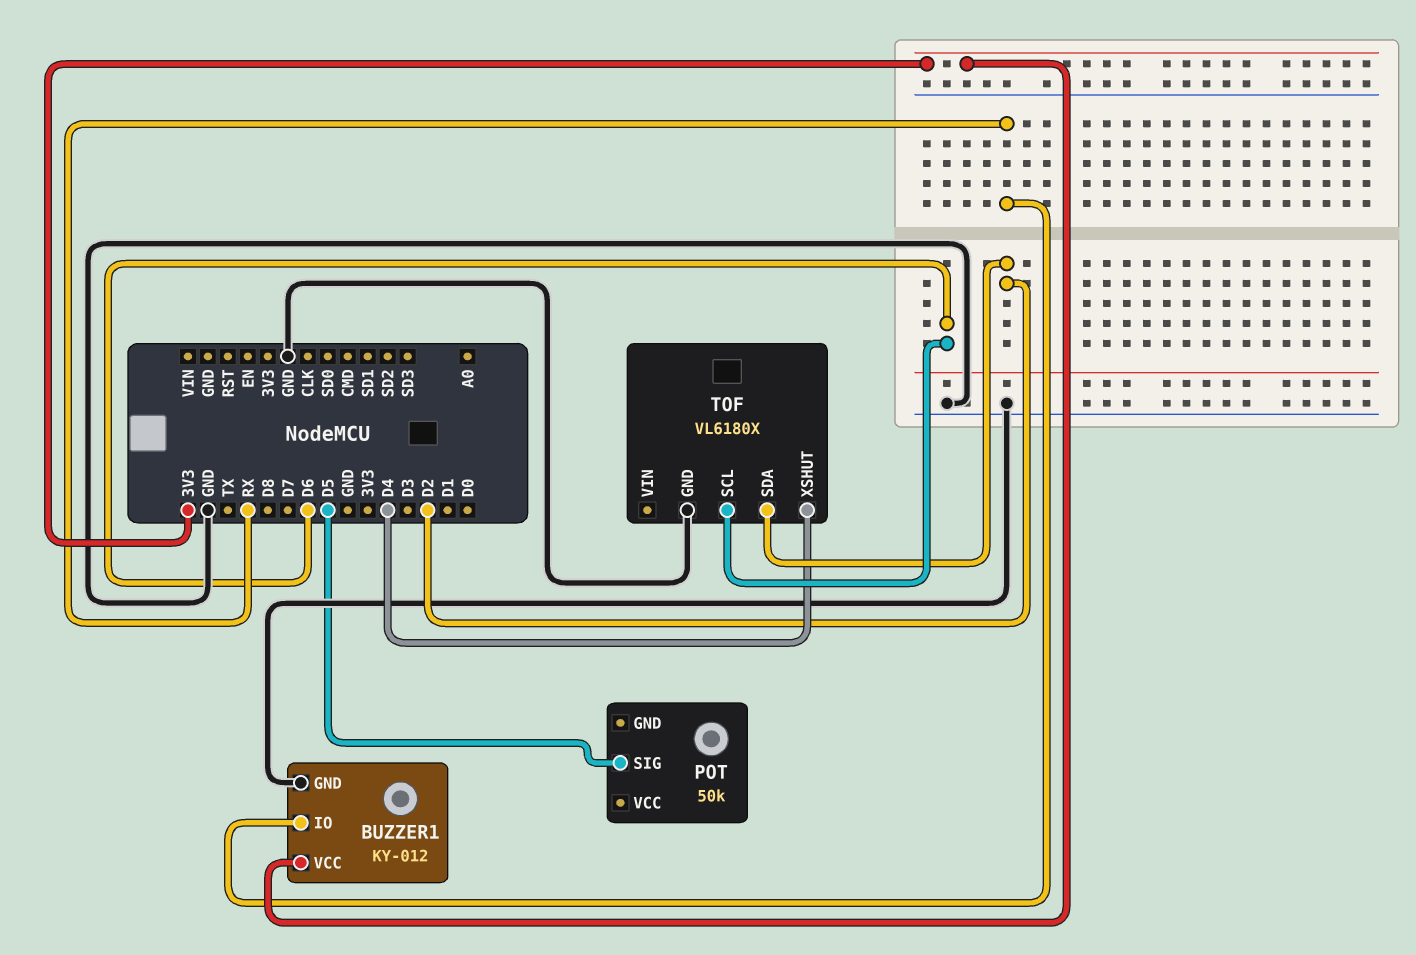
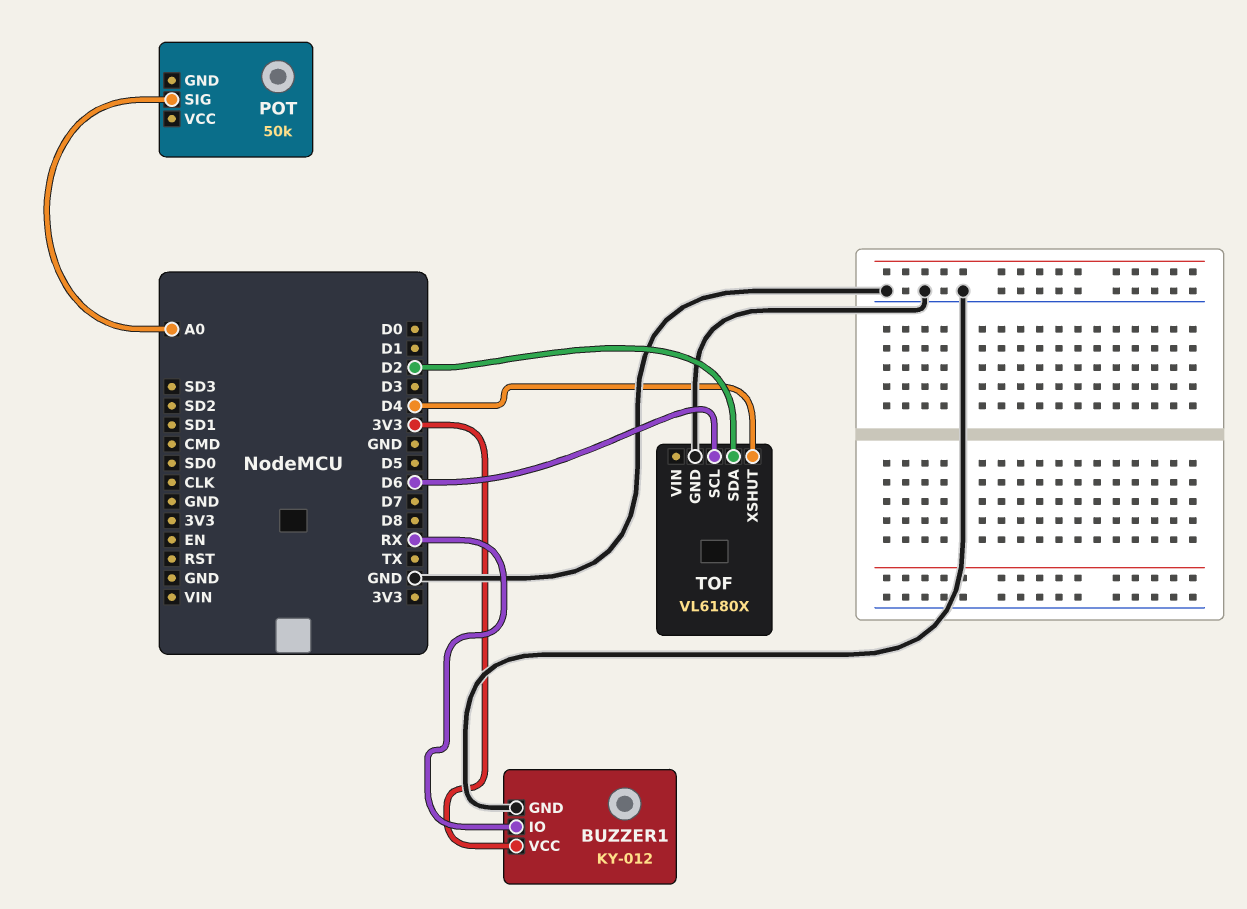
POT pin SIG: D5 -> A0

